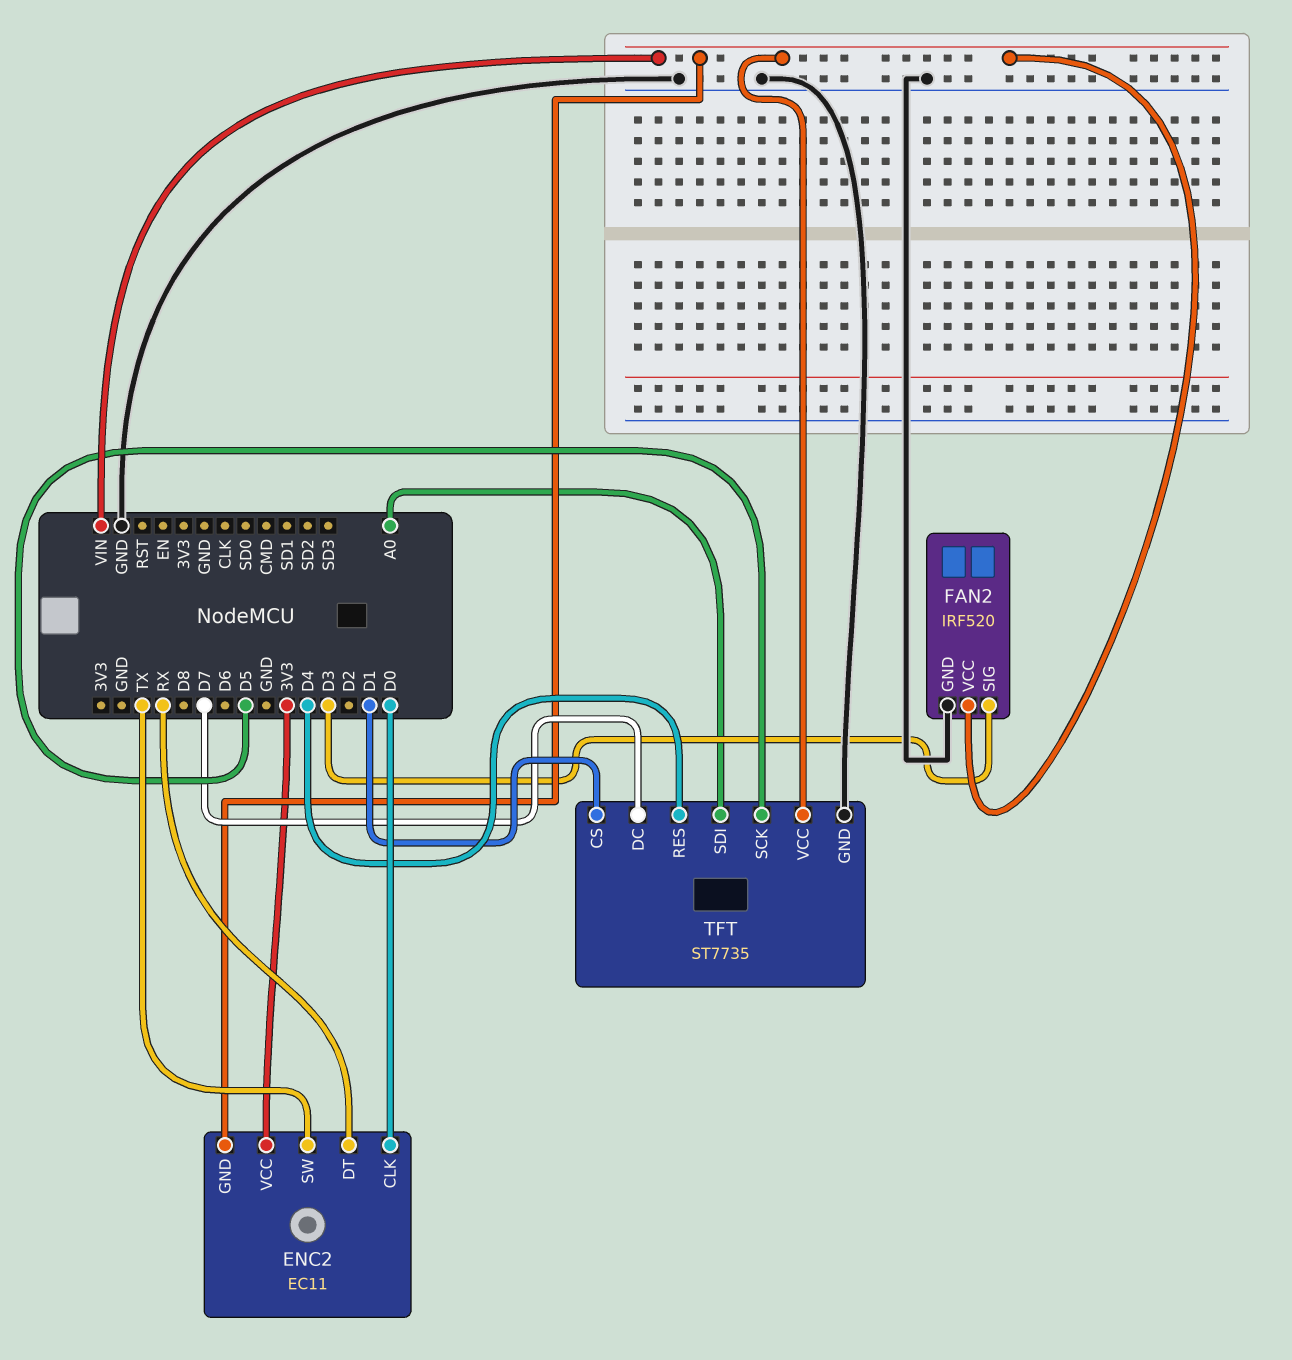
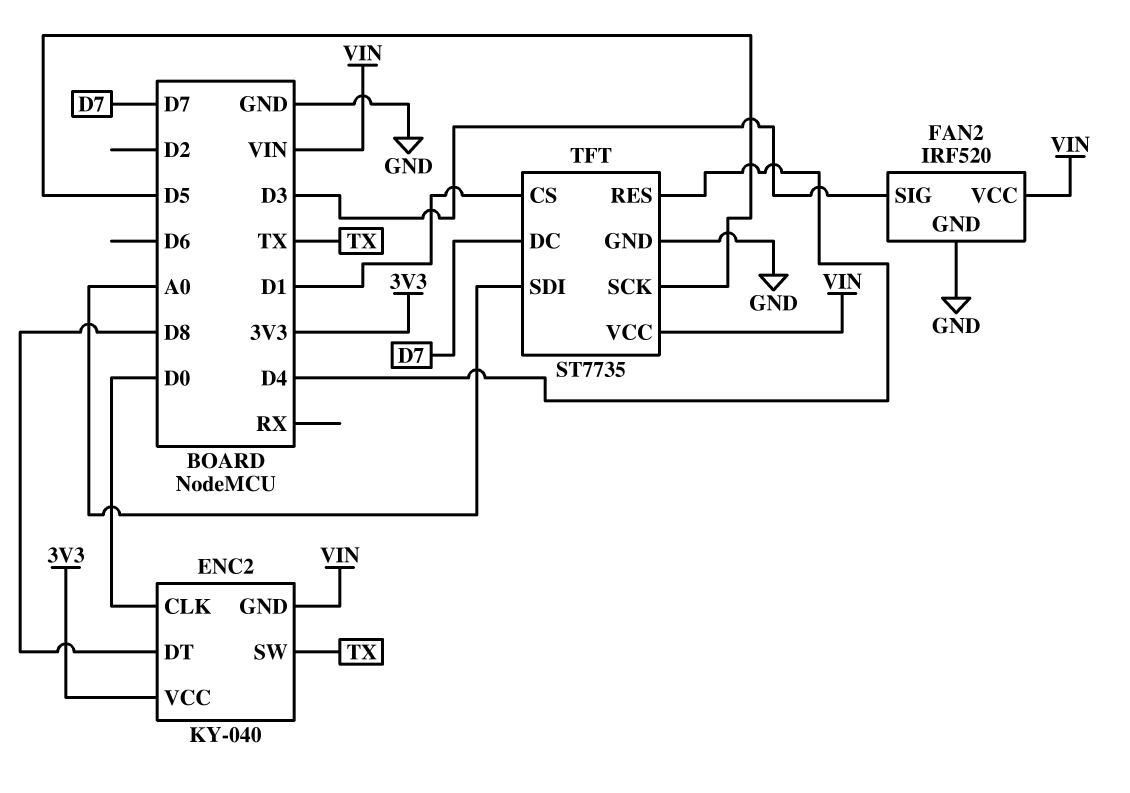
ENC2: EC11 -> KY-040
ENC2 pin DT: RX -> D8

